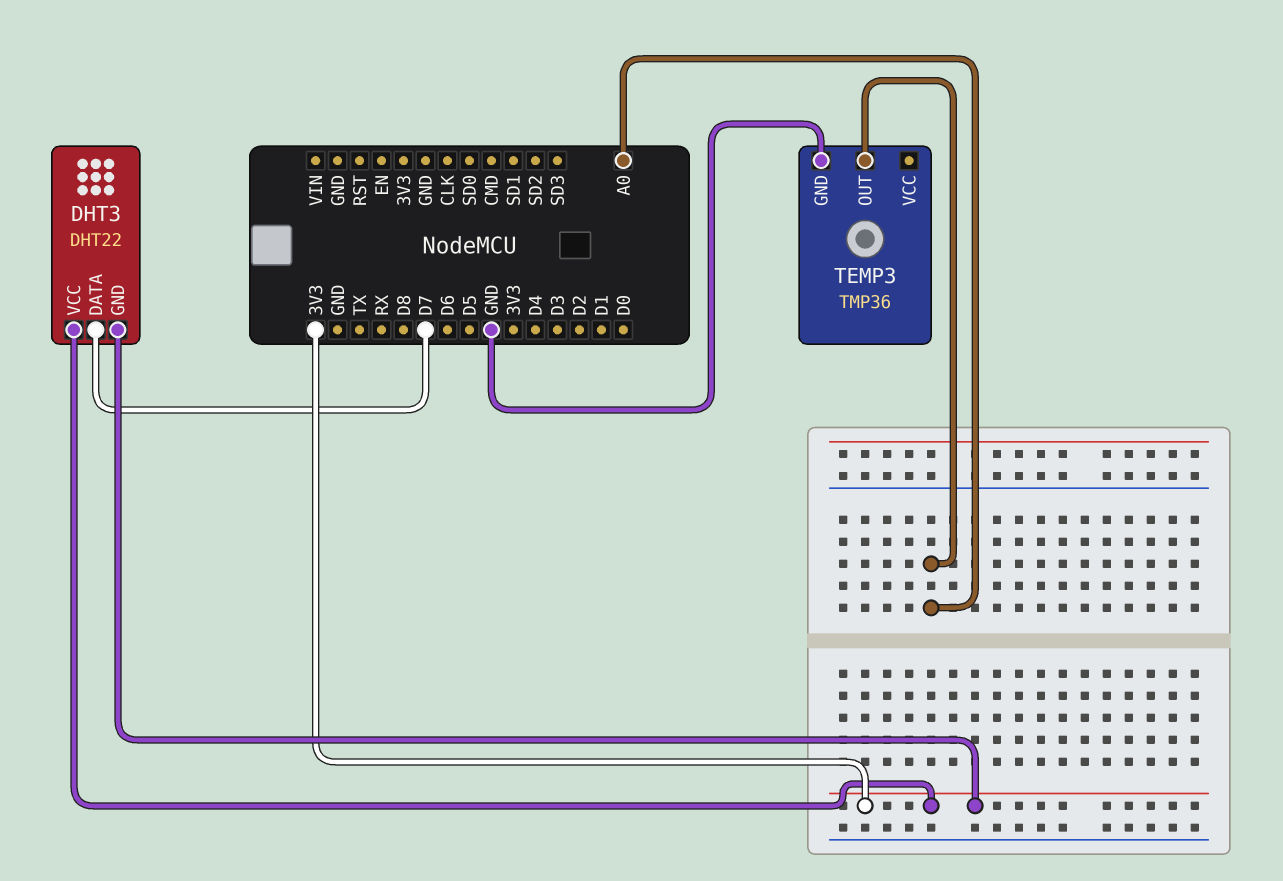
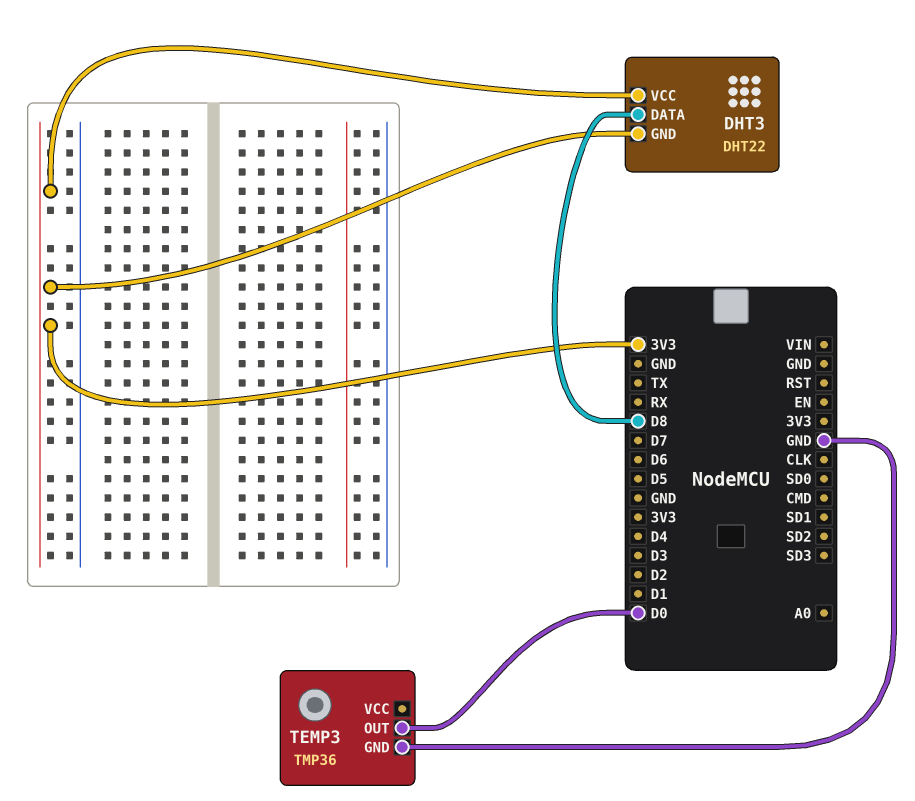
DHT3 pin DATA: D7 -> D8
TEMP3 pin OUT: A0 -> D0

